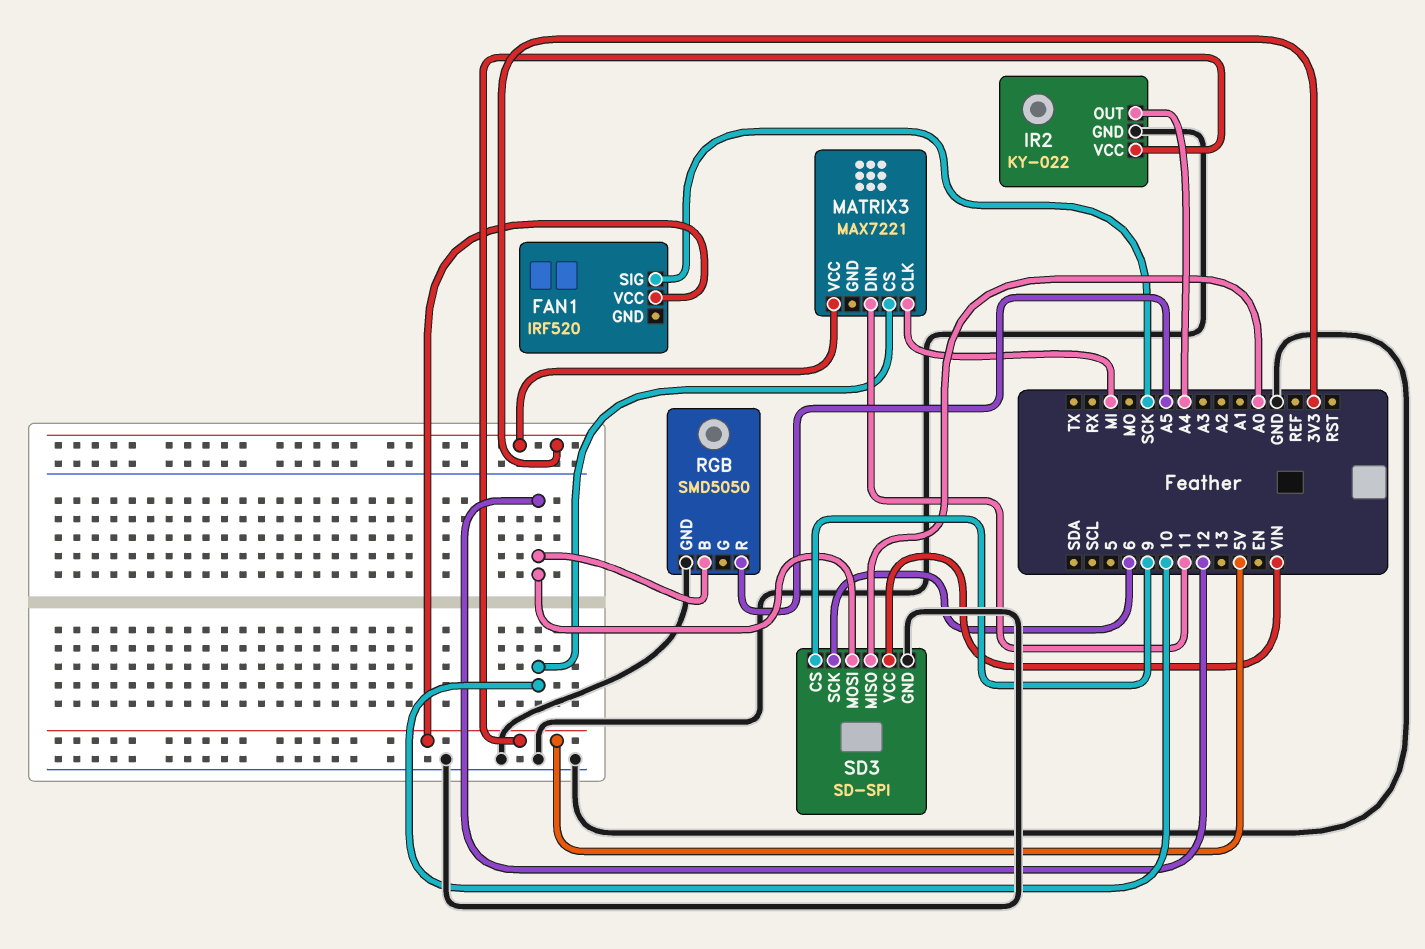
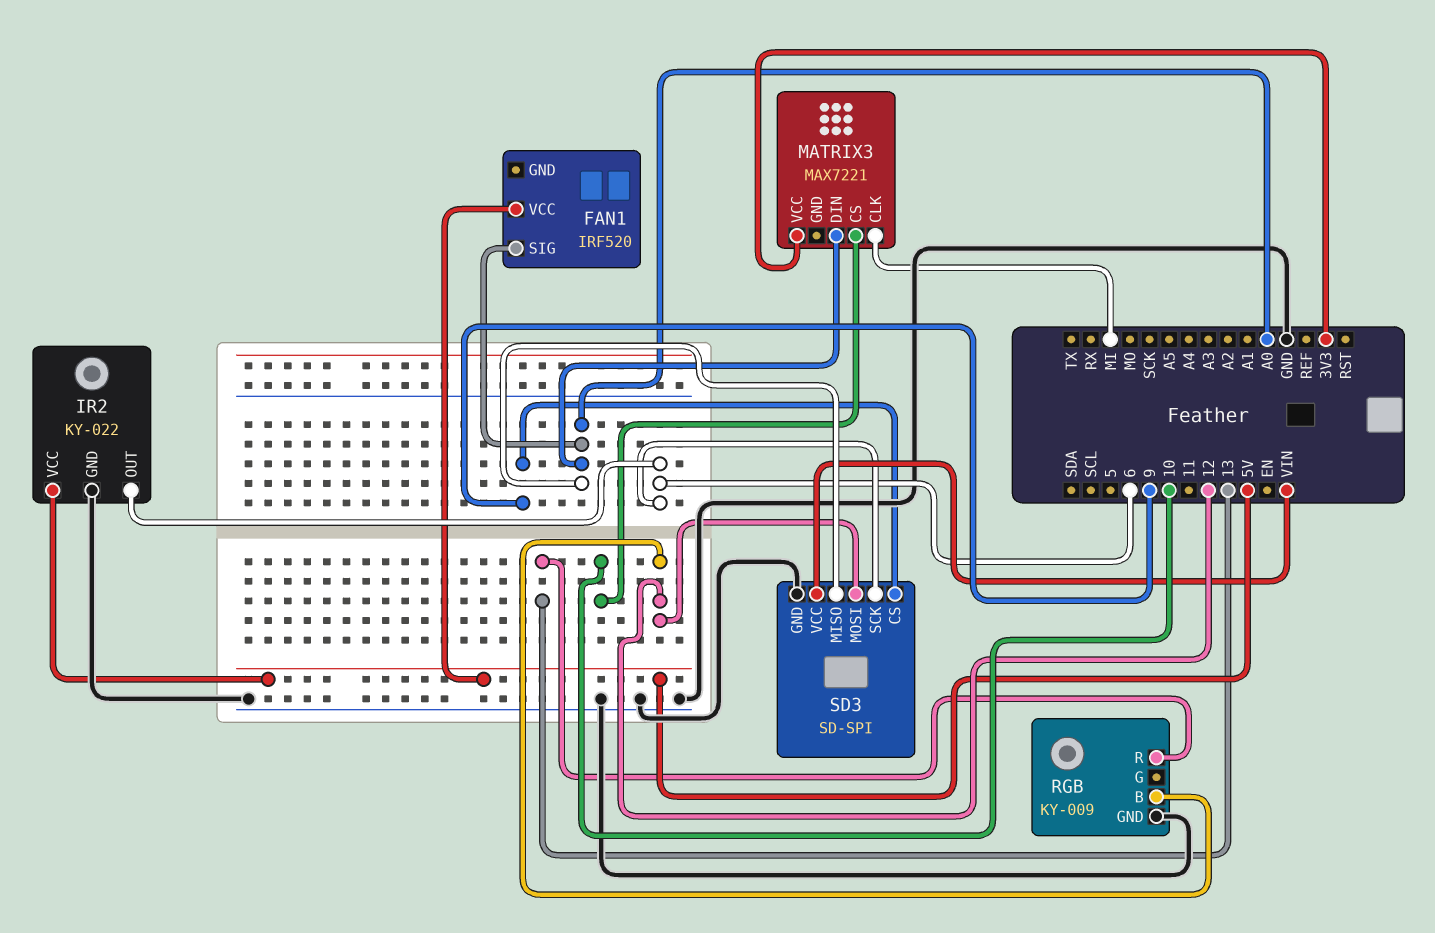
FAN1 pin SIG: SCK -> A0
IR2 pin OUT: A4 -> 6
MATRIX3 pin DIN: 11 -> A0
RGB: SMD5050 -> KY-009
RGB pin R: A5 -> 13

